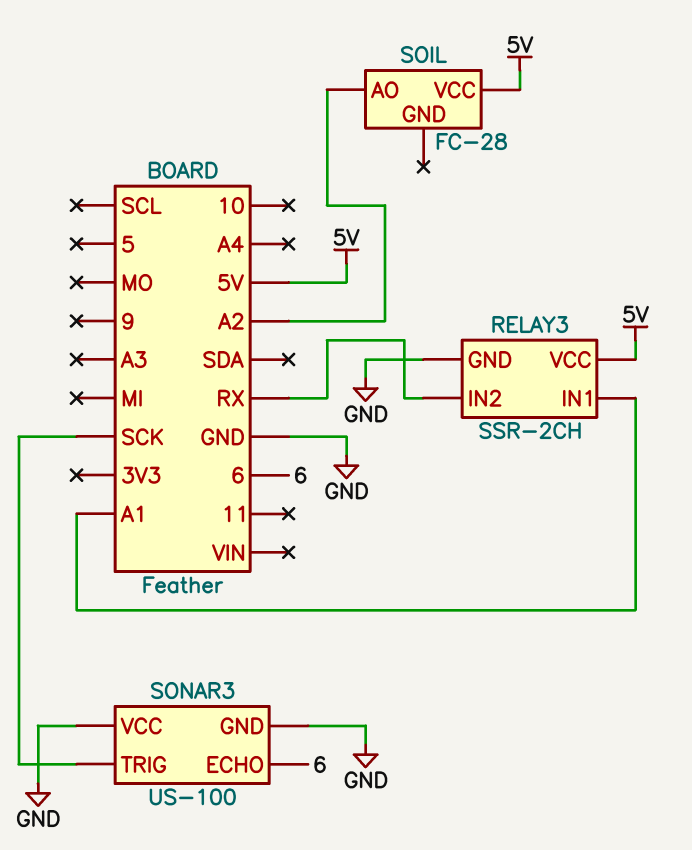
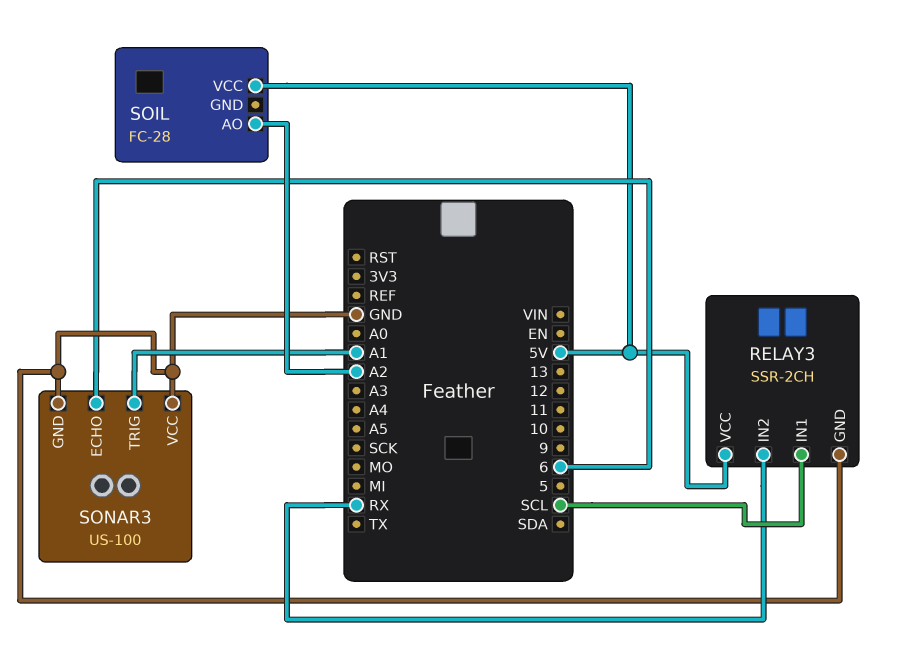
RELAY3 pin IN1: A1 -> SCL
SONAR3 pin TRIG: SCK -> A1

